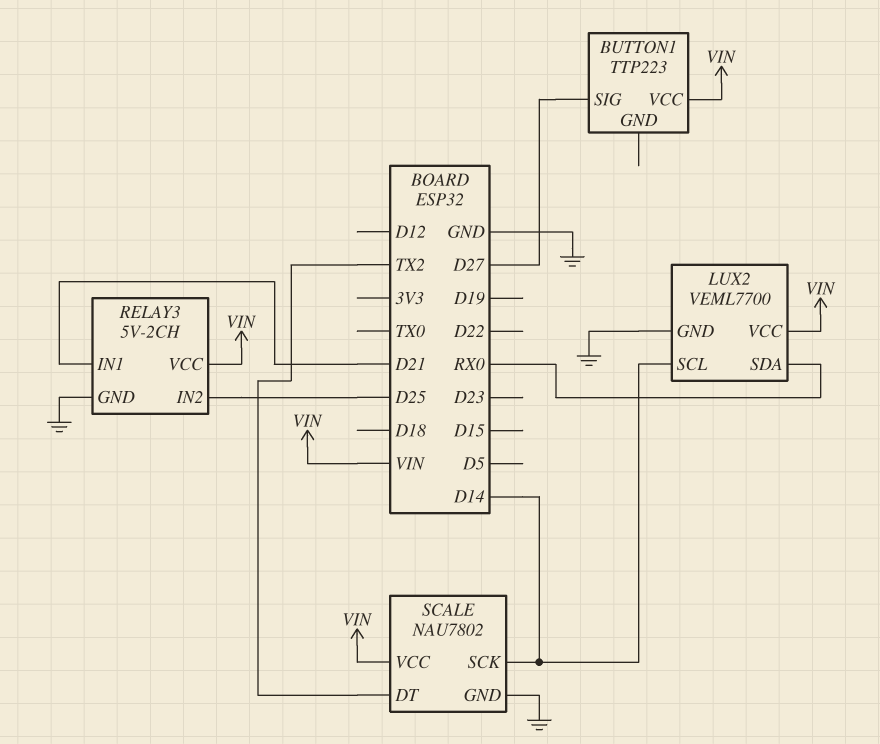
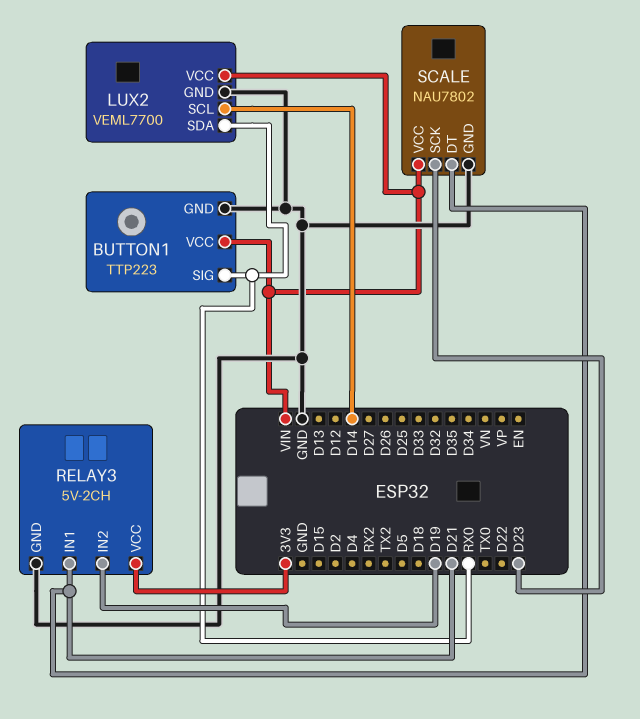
BUTTON1 pin GND: none -> GND
BUTTON1 pin SIG: D27 -> RX0
RELAY3 pin IN2: D25 -> D19
RELAY3 pin VCC: VIN -> 3V3
SCALE pin DT: TX2 -> D21
SCALE pin SCK: D14 -> D23

